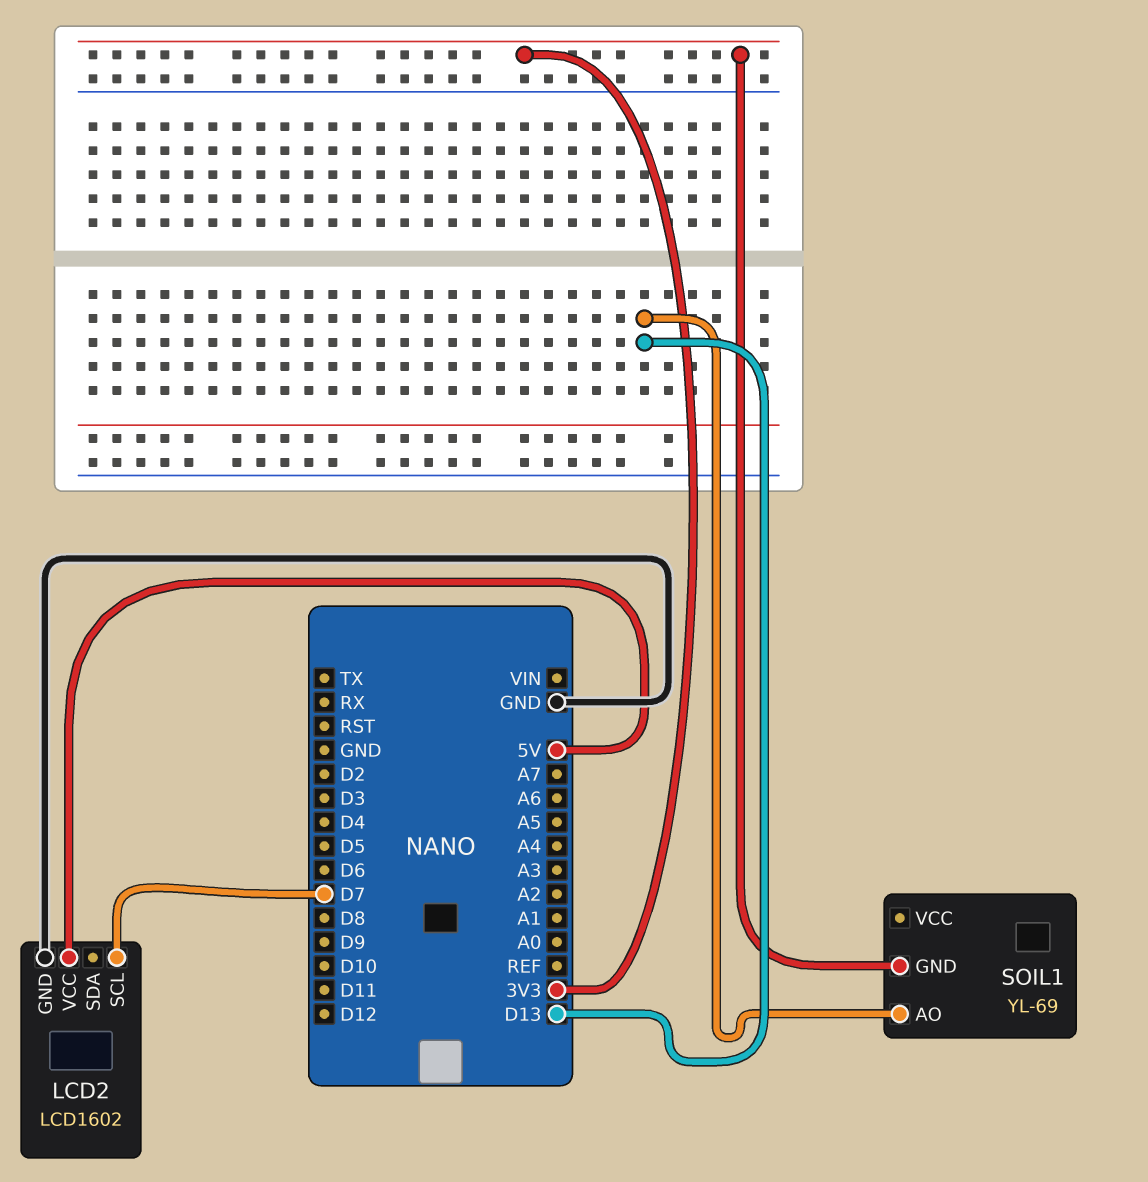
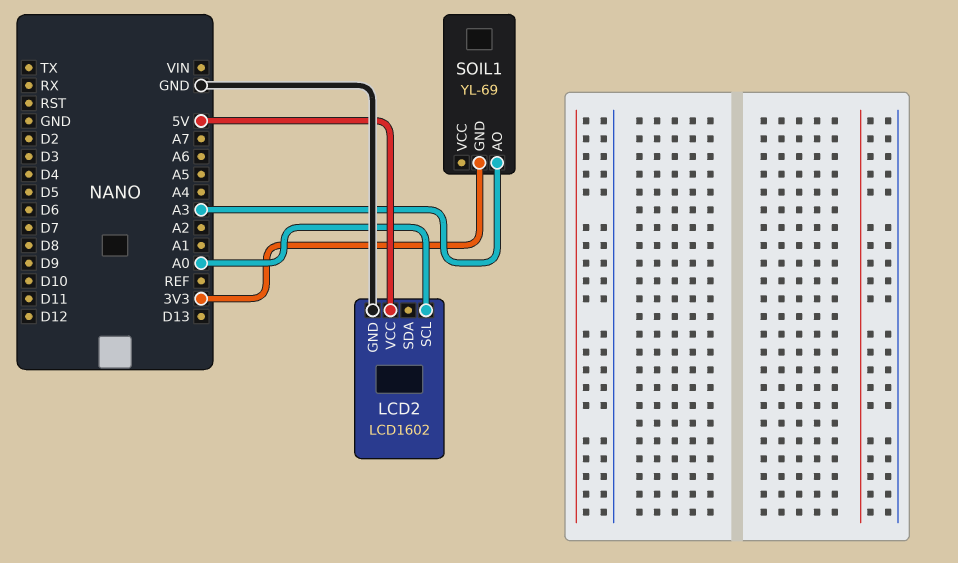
LCD2 pin SCL: D7 -> A0
SOIL1 pin AO: D13 -> A3

